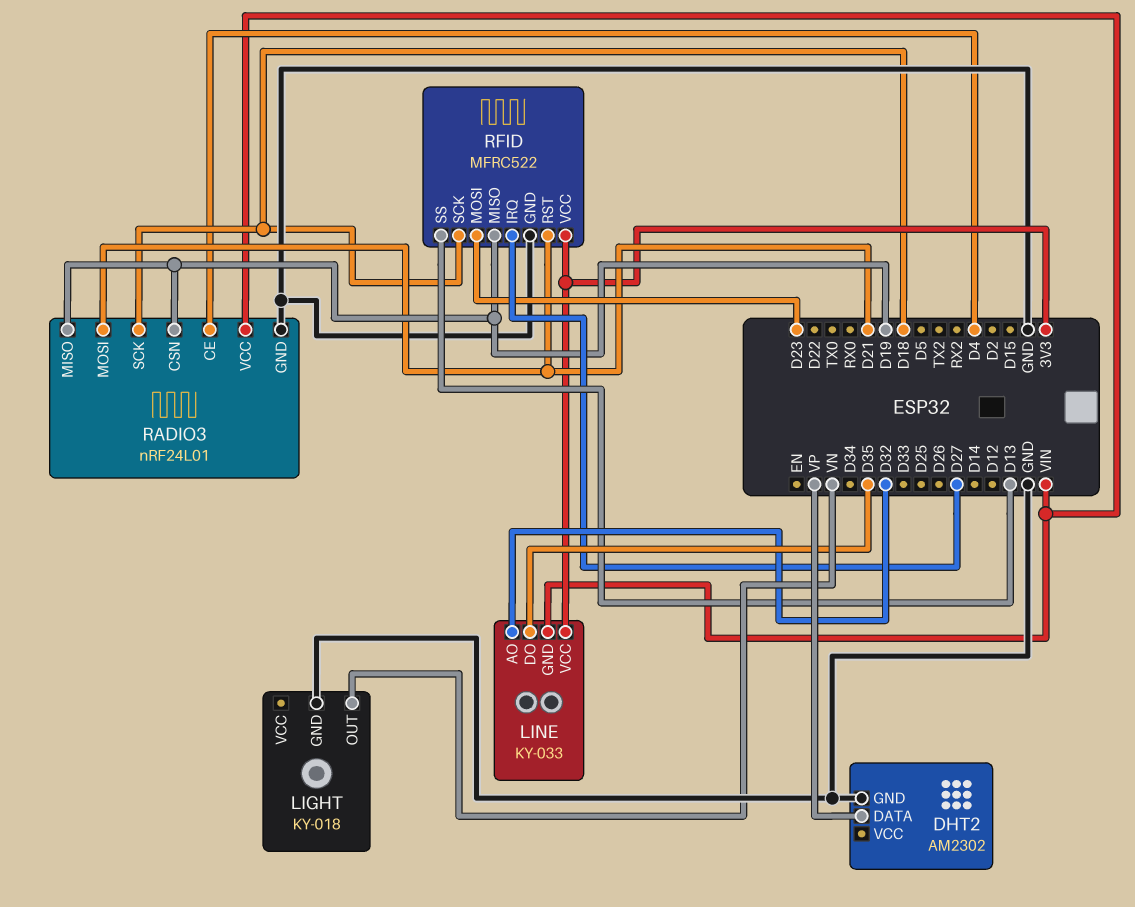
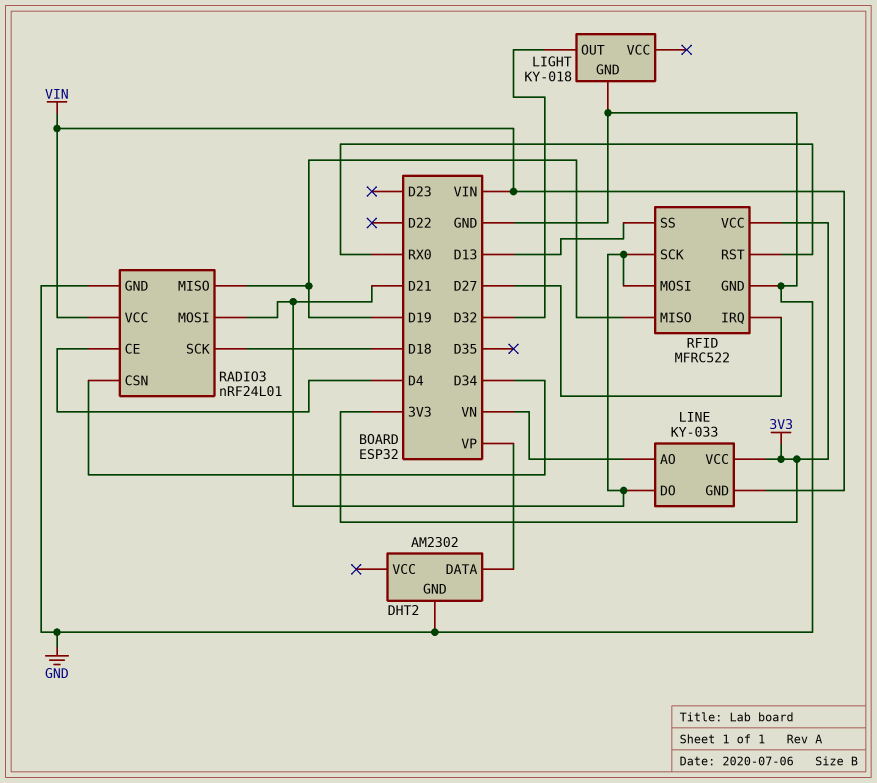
LIGHT pin OUT: VN -> D32
LINE pin AO: D32 -> VN
LINE pin DO: D35 -> D21
RADIO3 pin CSN: D19 -> D34
RFID pin MOSI: D23 -> D21
RFID pin RST: D21 -> RX0
RFID pin SCK: D18 -> D21

